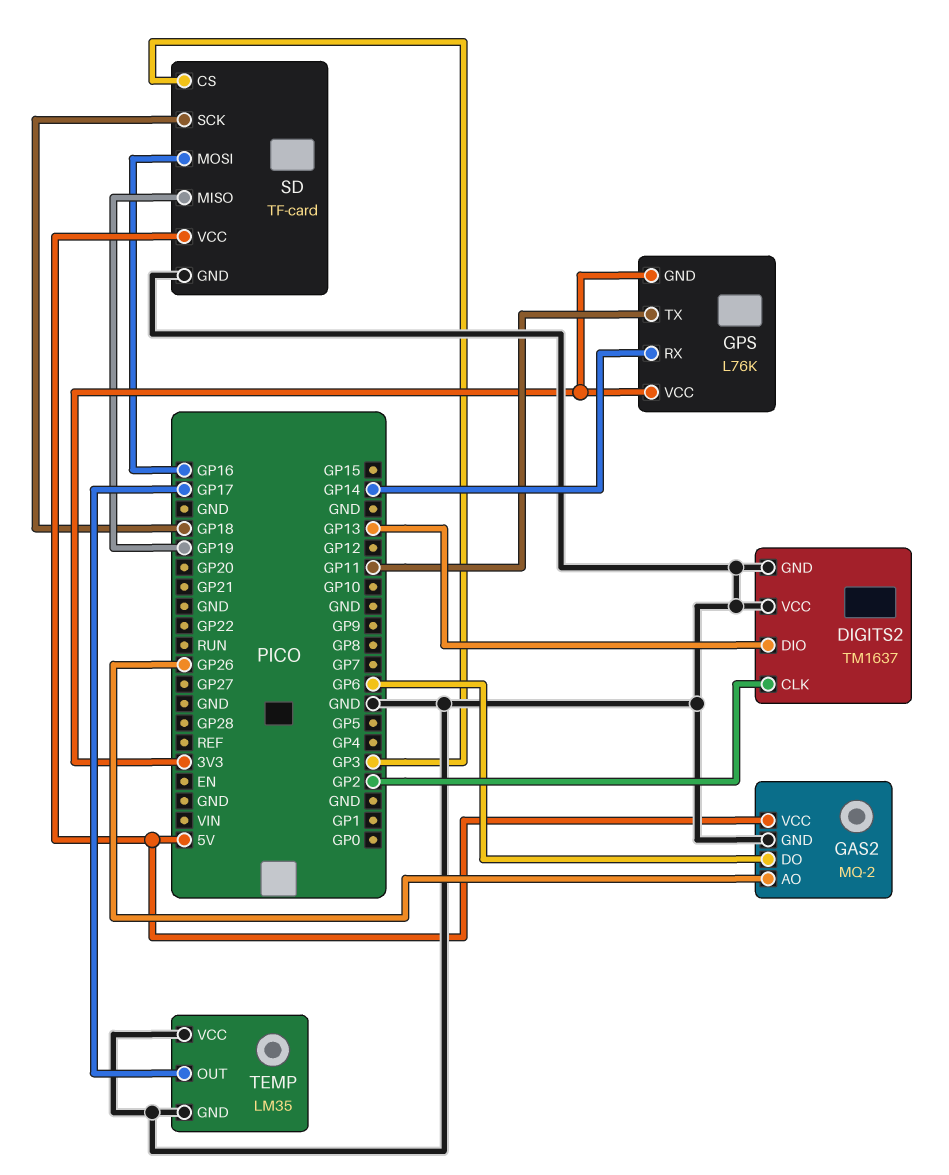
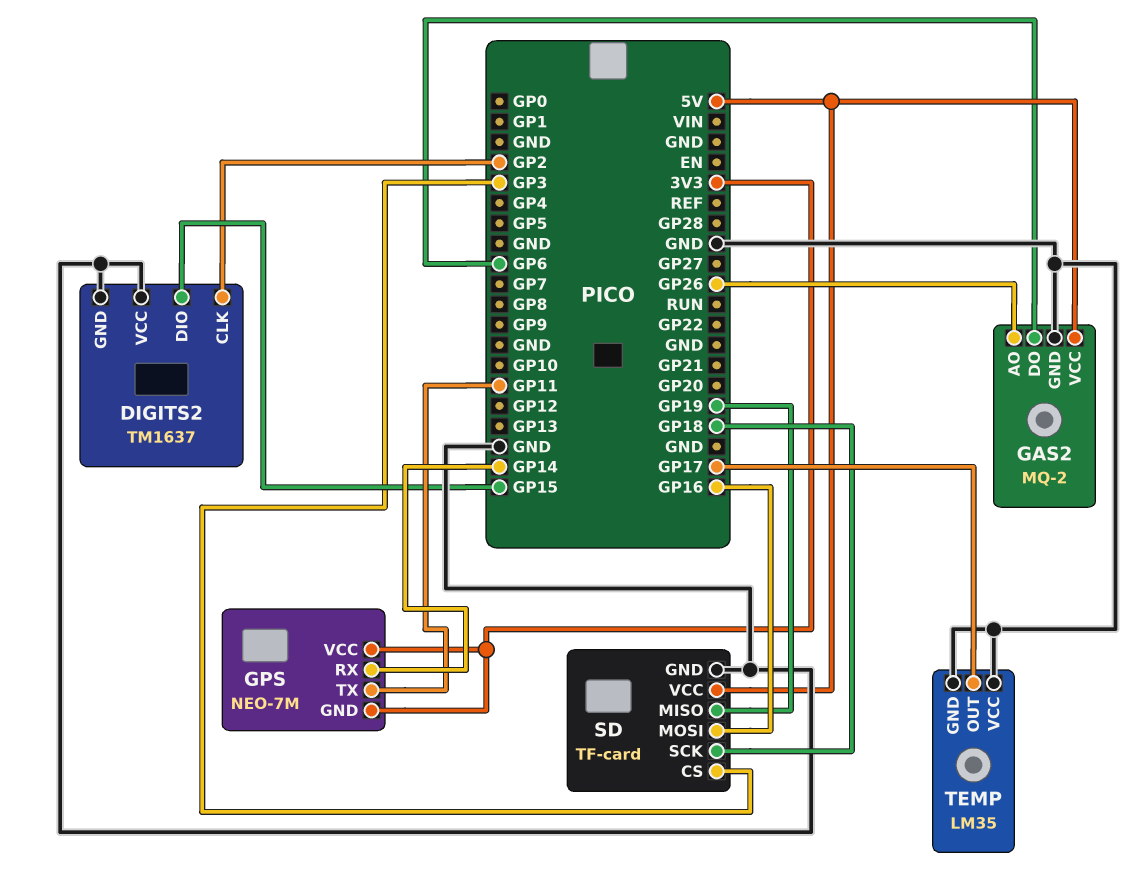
DIGITS2 pin DIO: GP13 -> GP15
GPS: L76K -> NEO-7M

